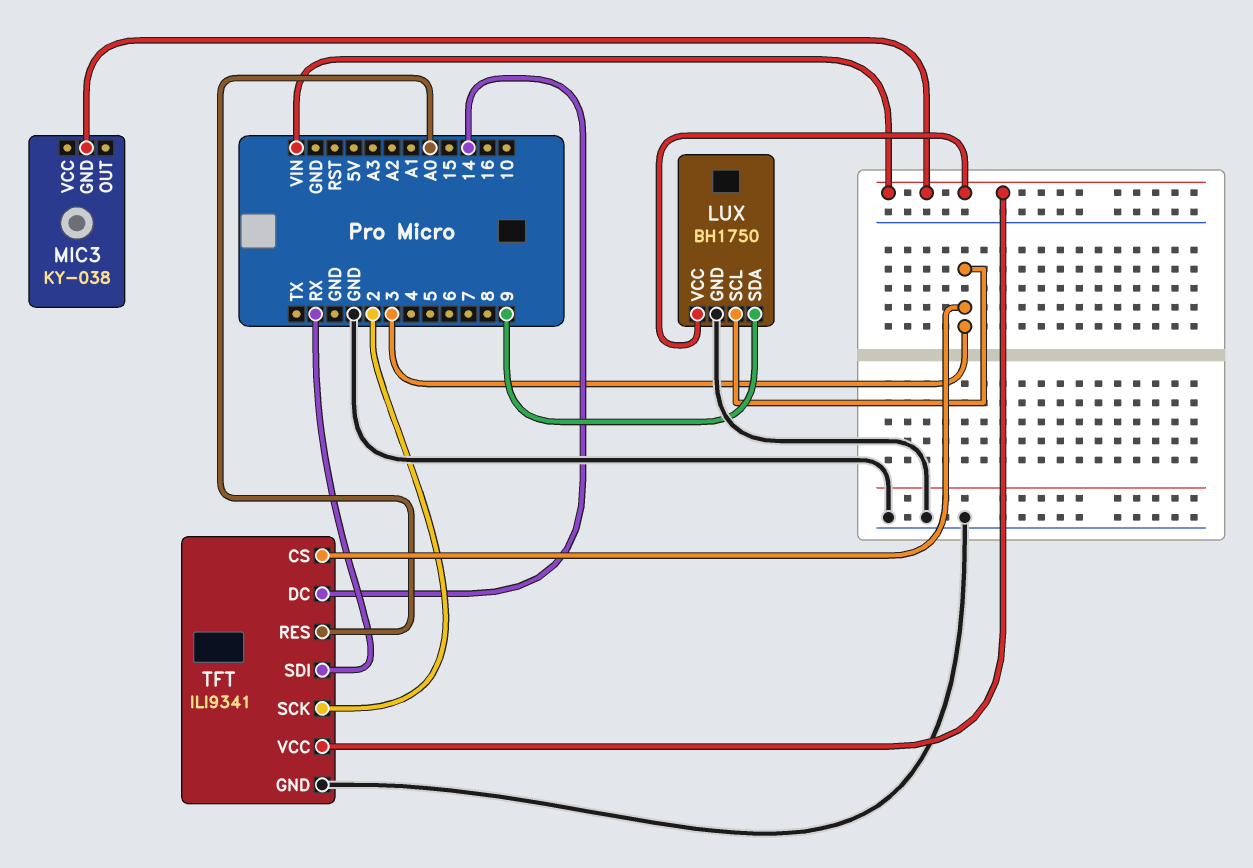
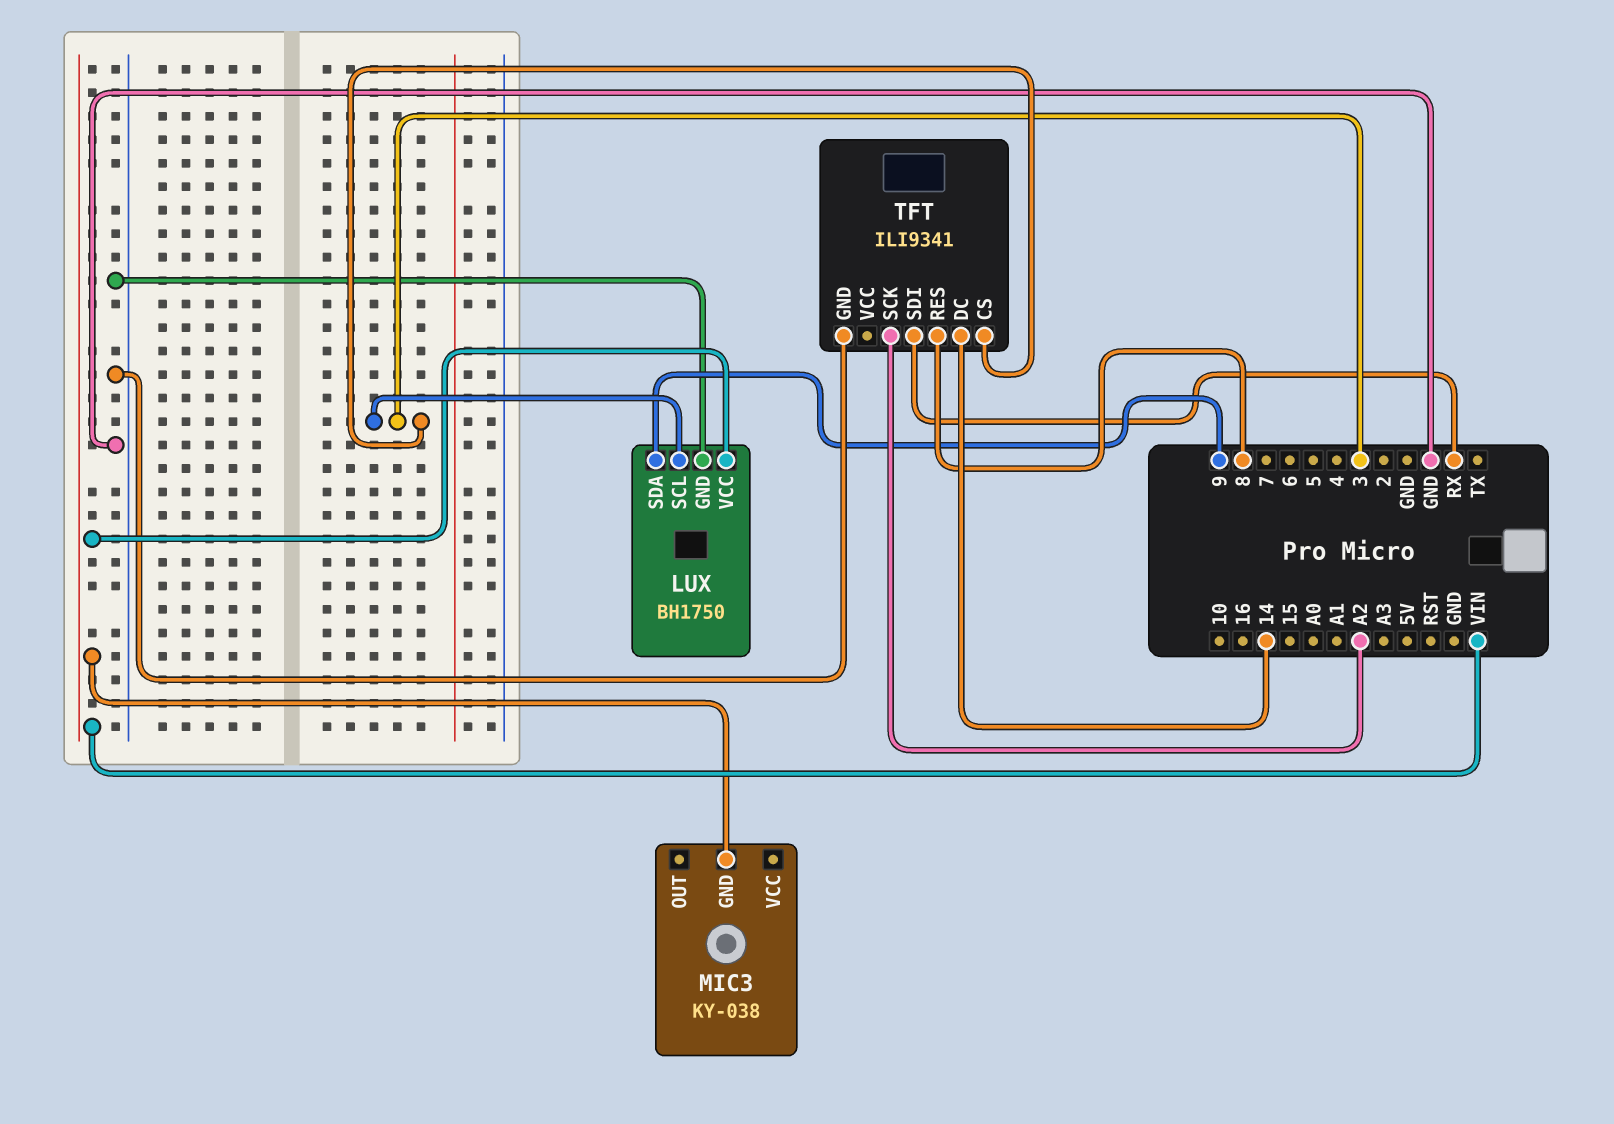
TFT pin RES: A0 -> 8
TFT pin SCK: 2 -> A2
TFT pin VCC: VIN -> none

